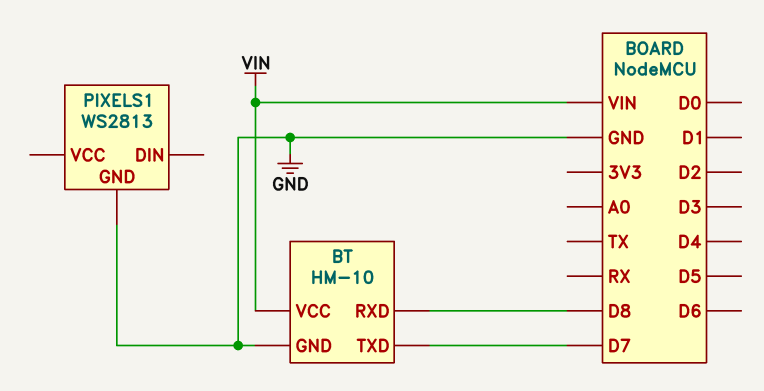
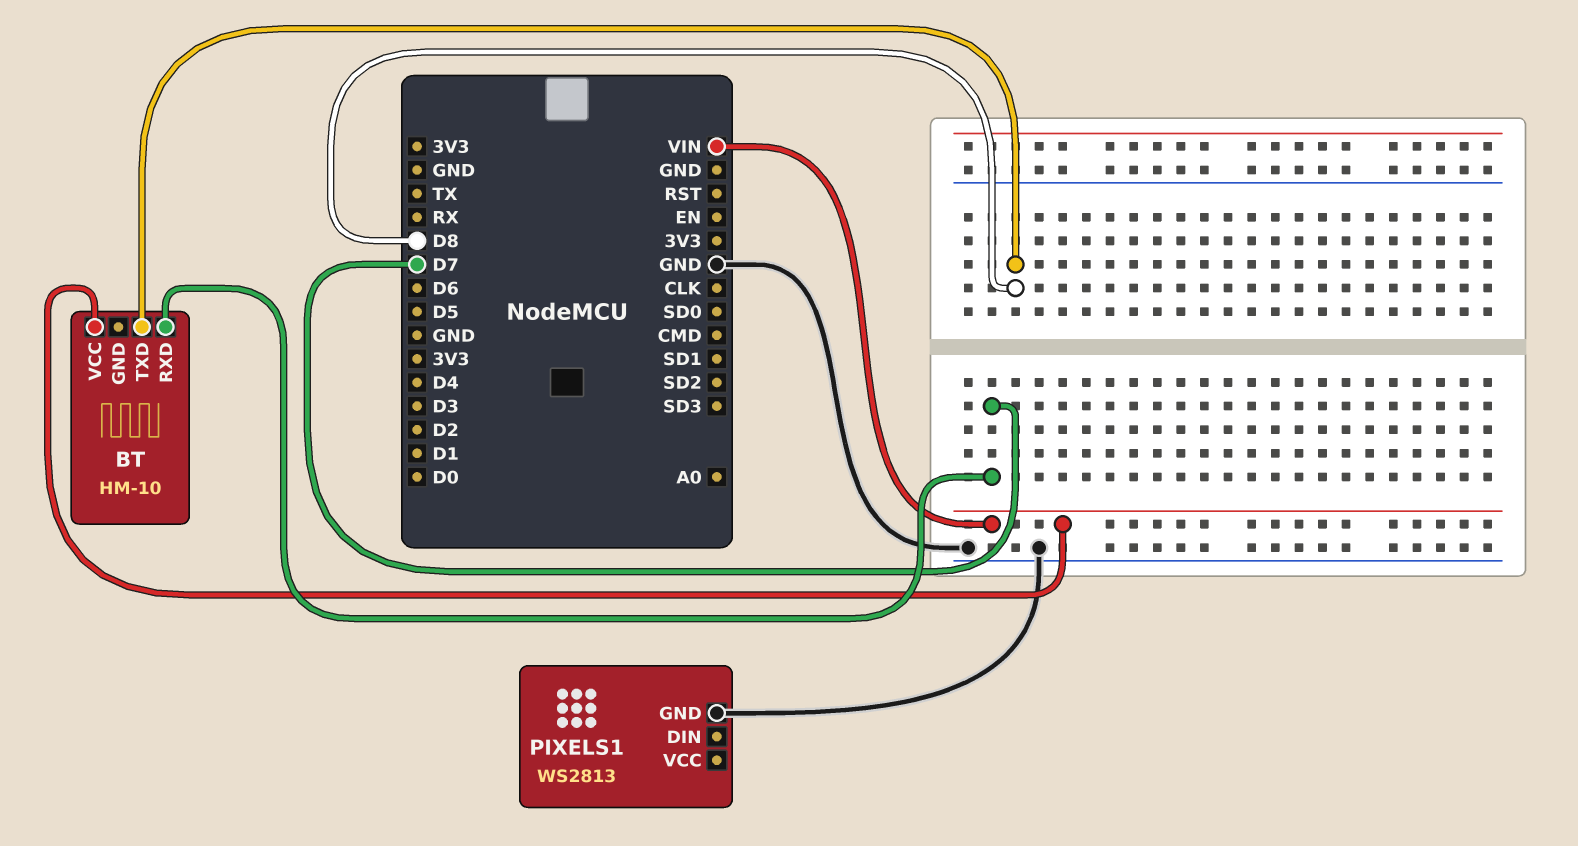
BT pin GND: GND -> none
BT pin RXD: D8 -> D7
BT pin TXD: D7 -> D8

